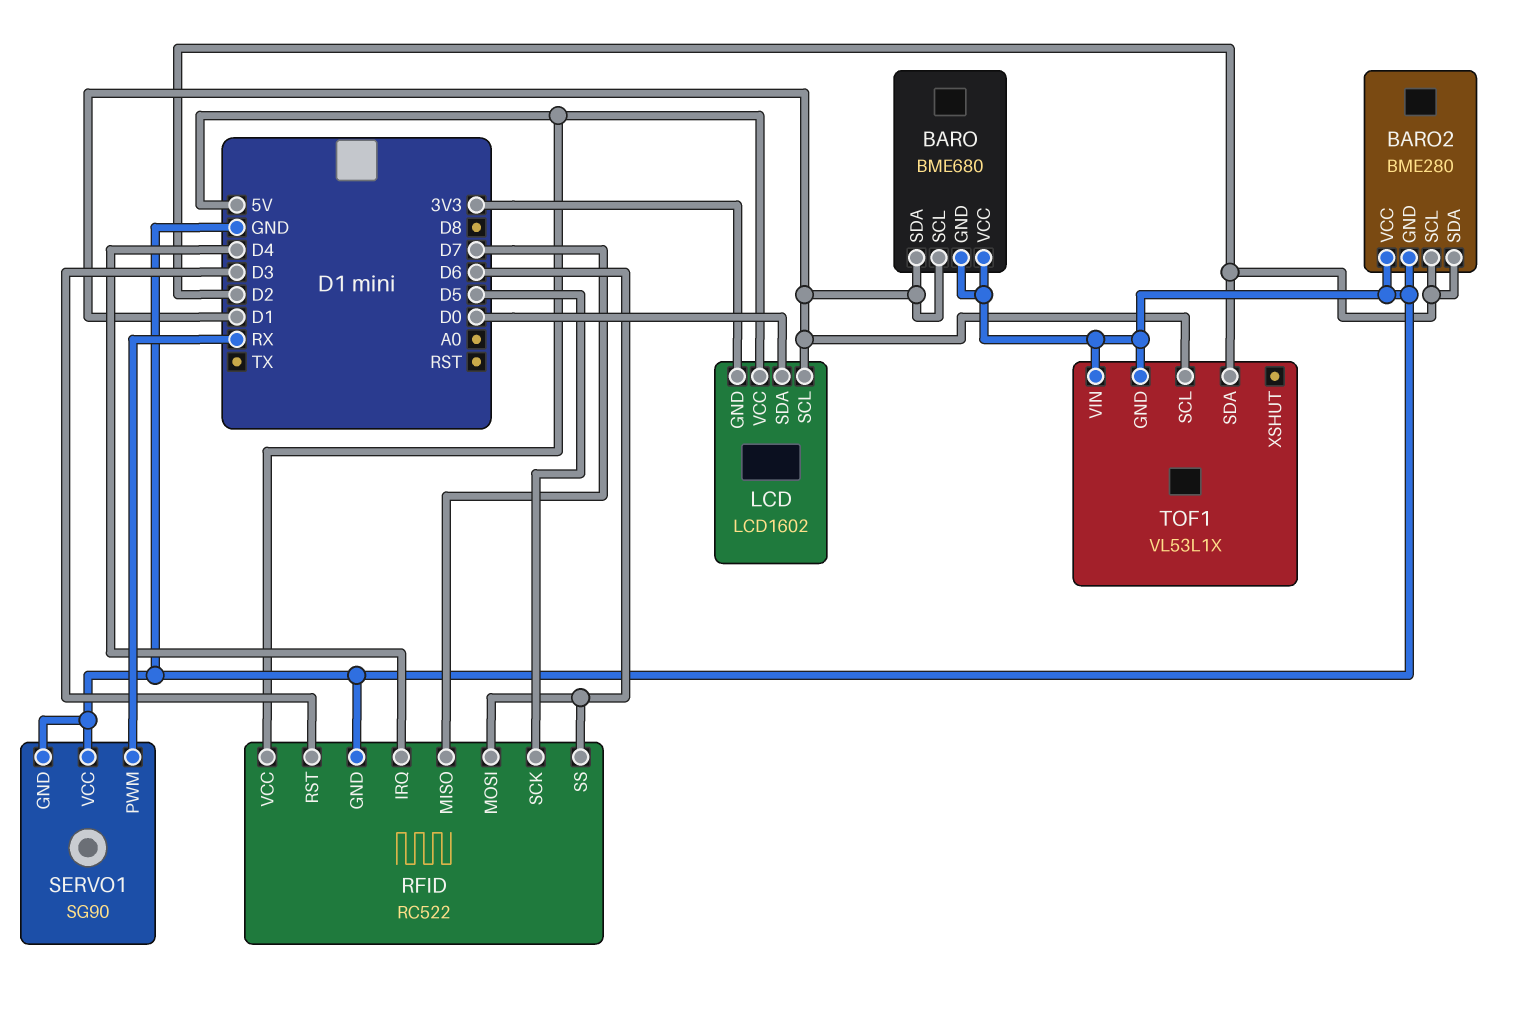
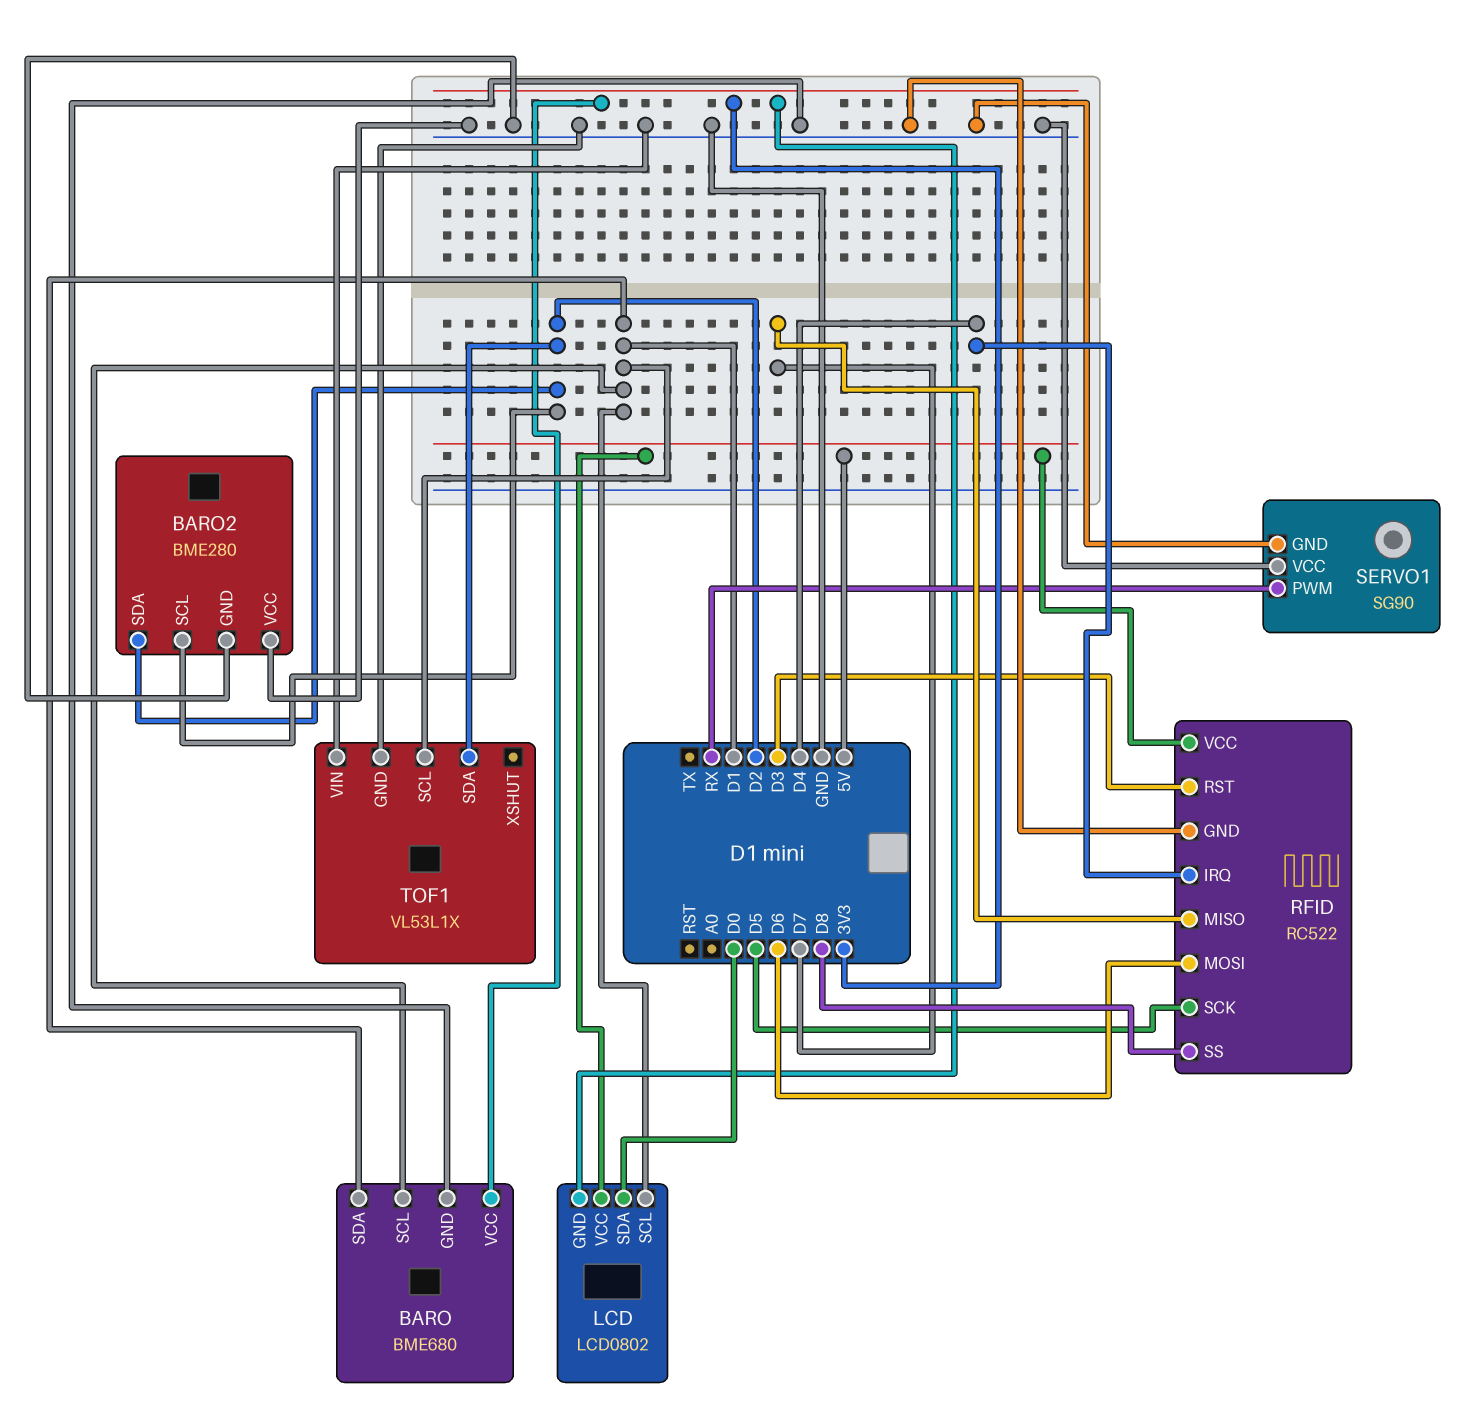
BARO pin VCC: GND -> 3V3
LCD: LCD1602 -> LCD0802
RFID pin SS: D6 -> D8

